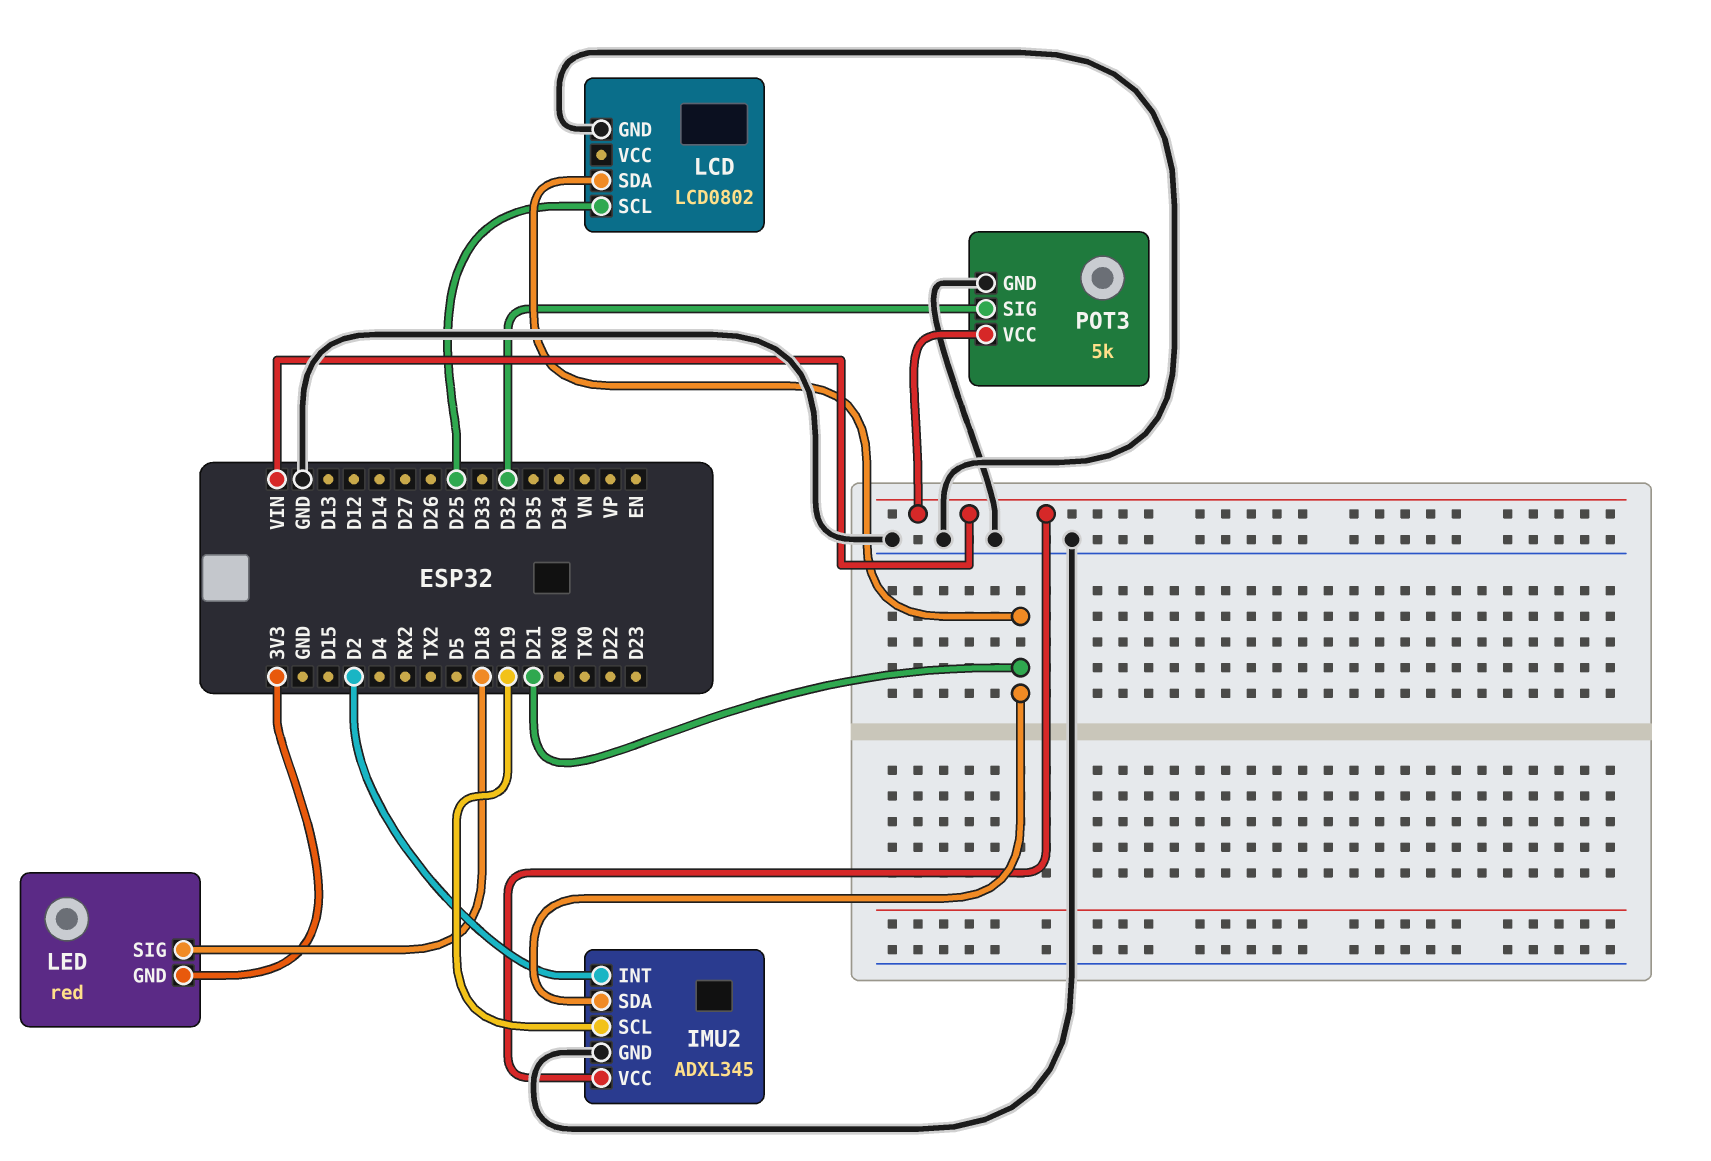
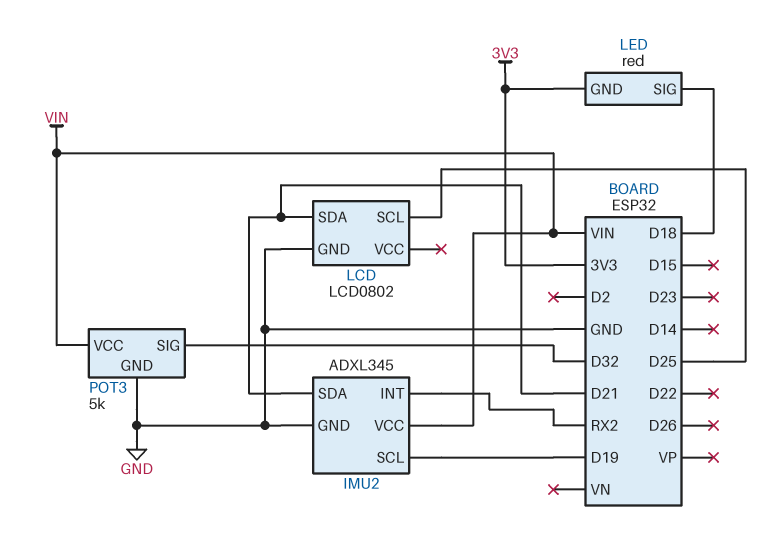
IMU2 pin INT: D2 -> RX2

